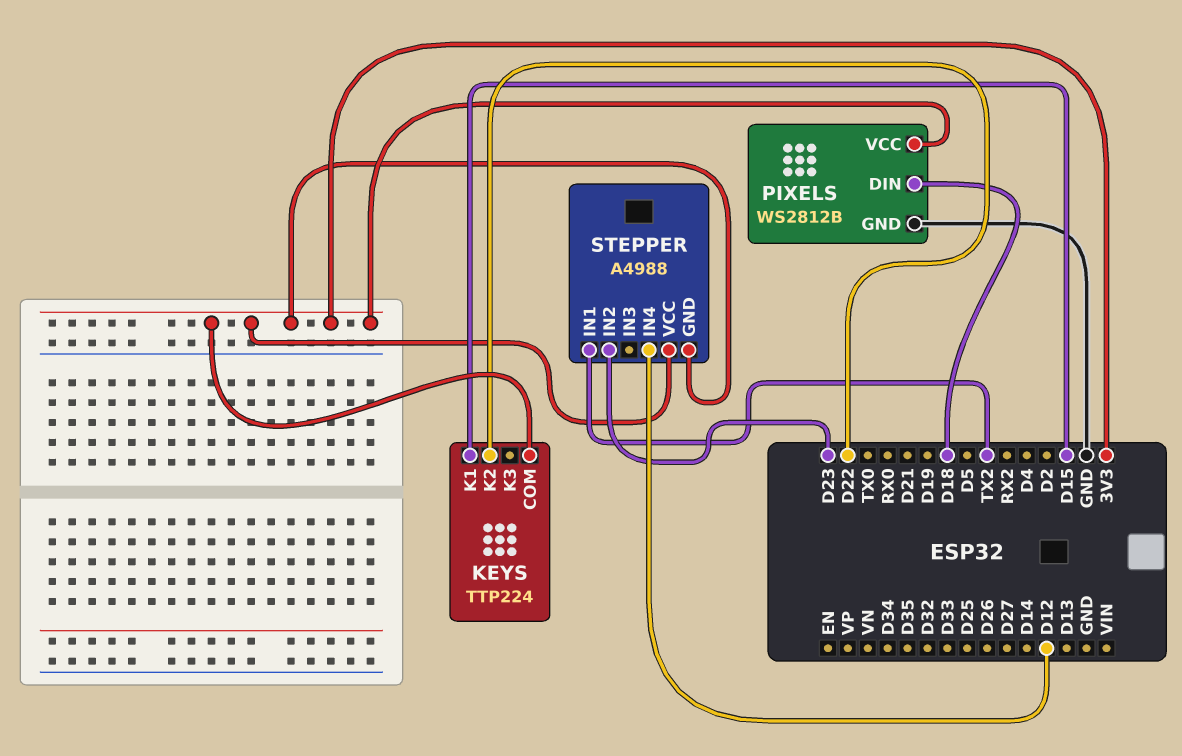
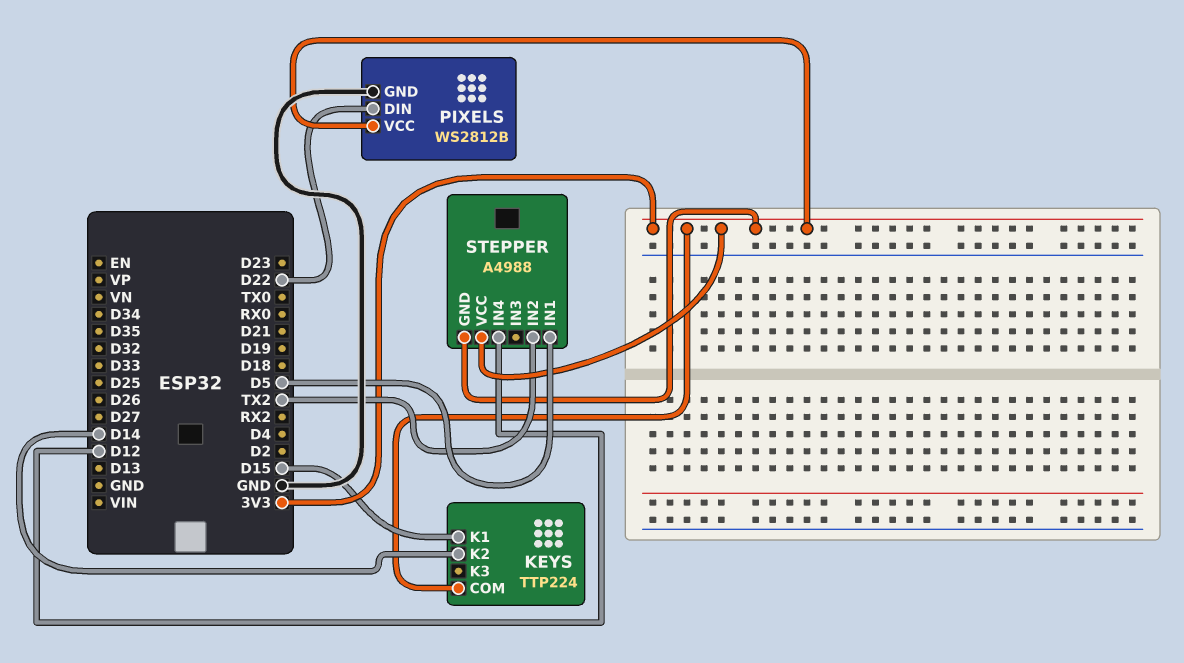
KEYS pin K2: D22 -> D14
PIXELS pin DIN: D18 -> D22
STEPPER pin IN1: TX2 -> D5
STEPPER pin IN2: D23 -> TX2

